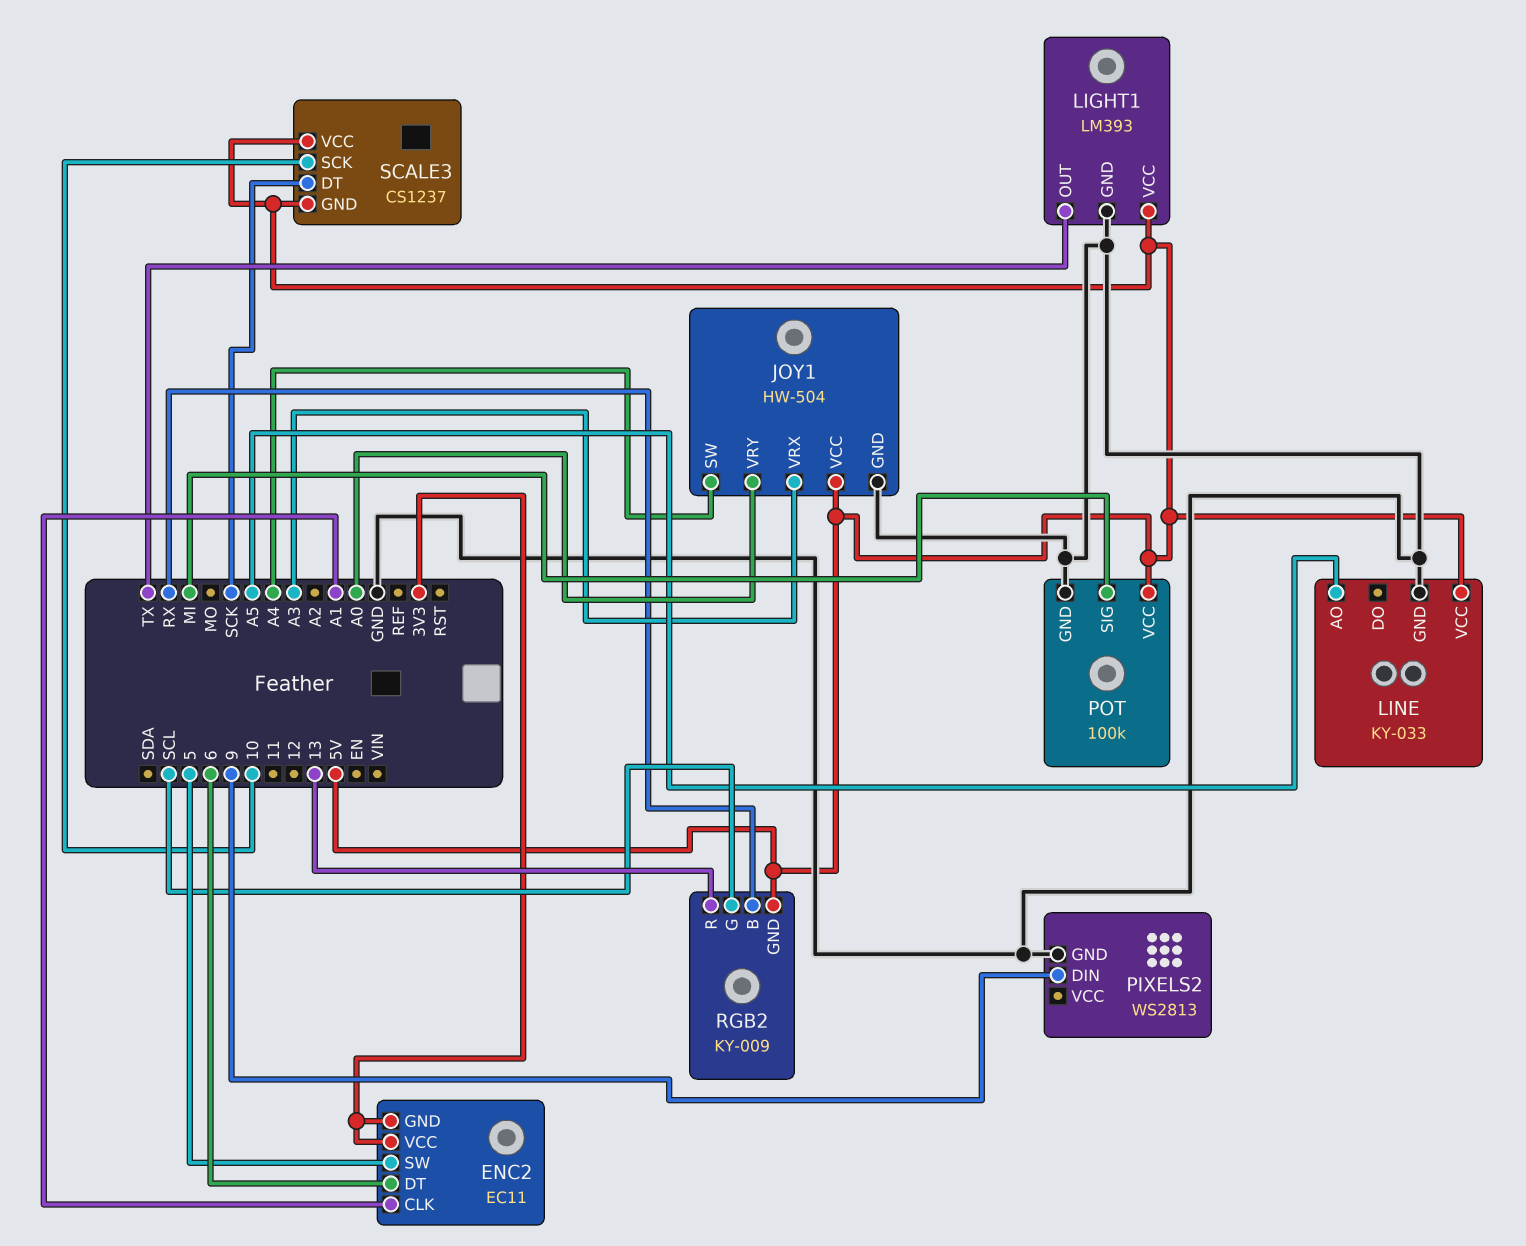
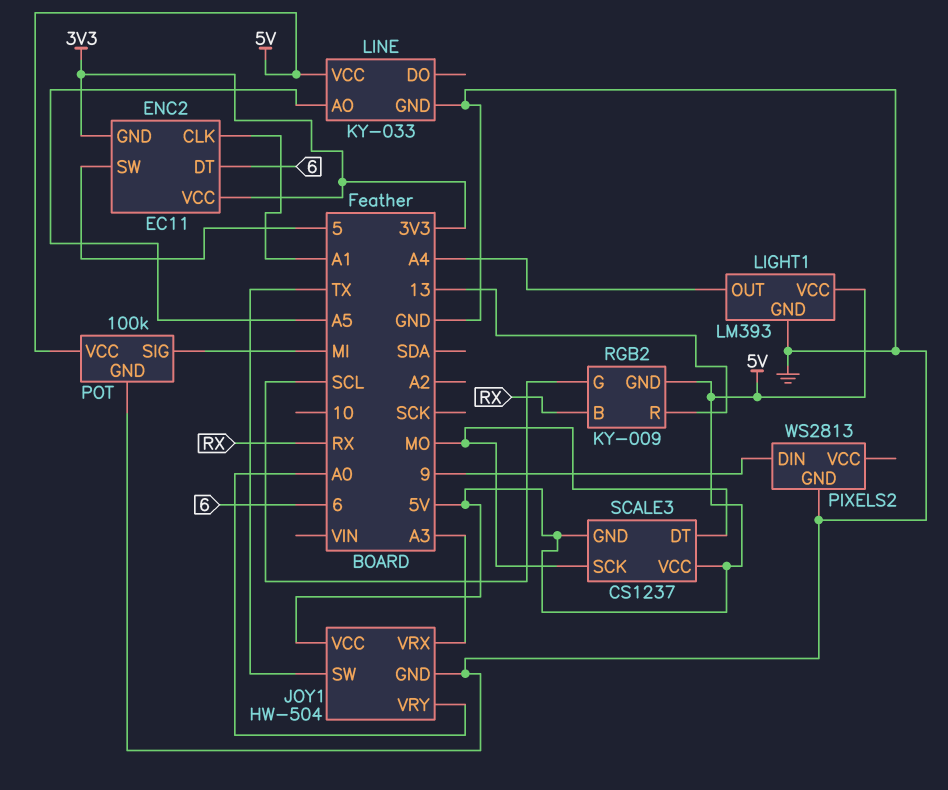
JOY1 pin SW: A4 -> TX
LIGHT1 pin OUT: TX -> A4
SCALE3 pin DT: SCK -> MO
SCALE3 pin SCK: 10 -> MO

